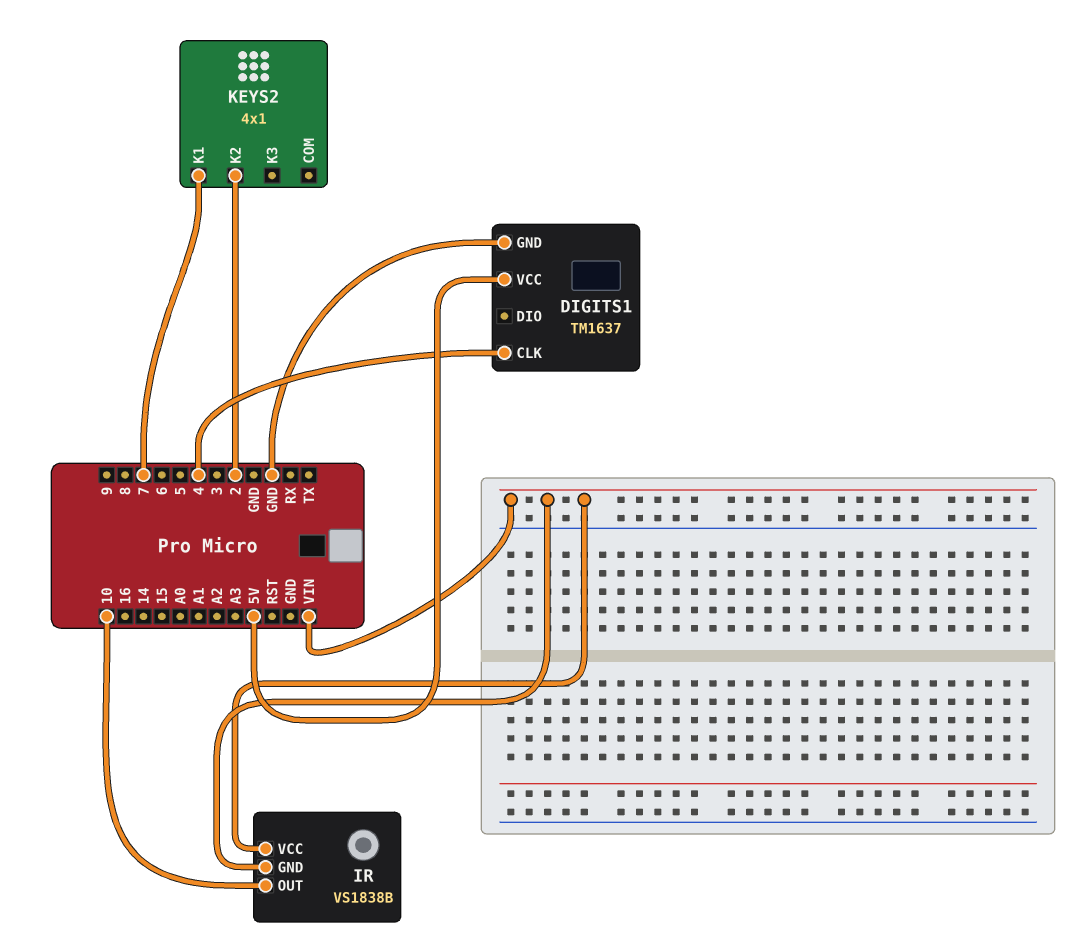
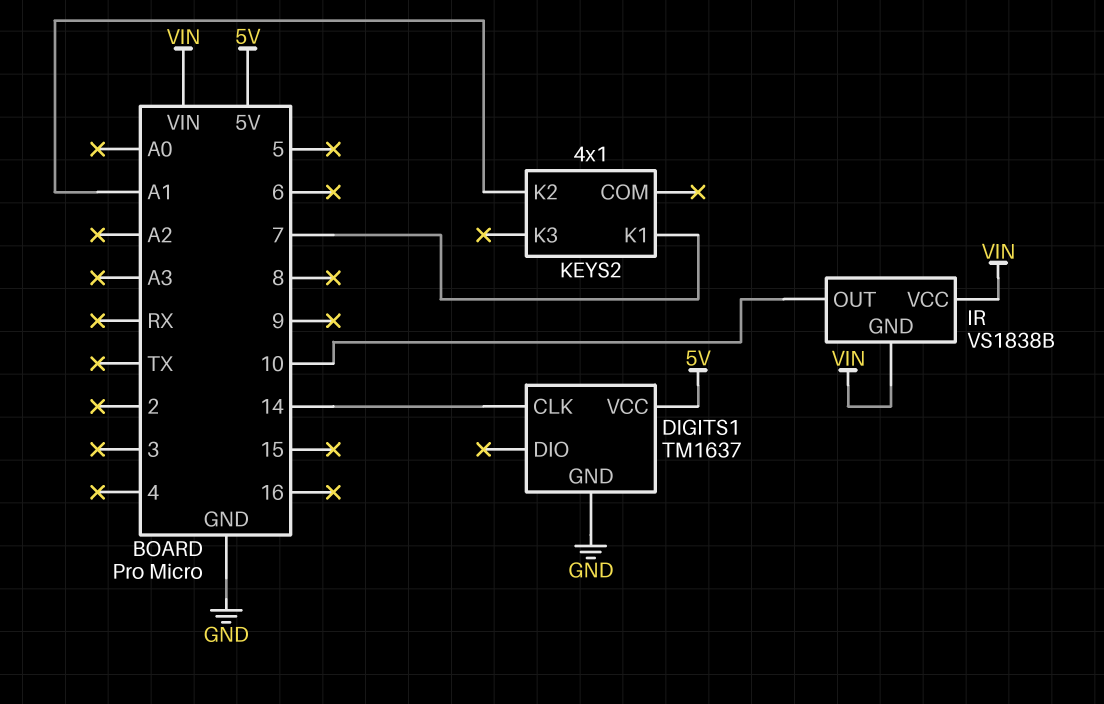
DIGITS1 pin CLK: 4 -> 14
KEYS2 pin K2: 2 -> A1

